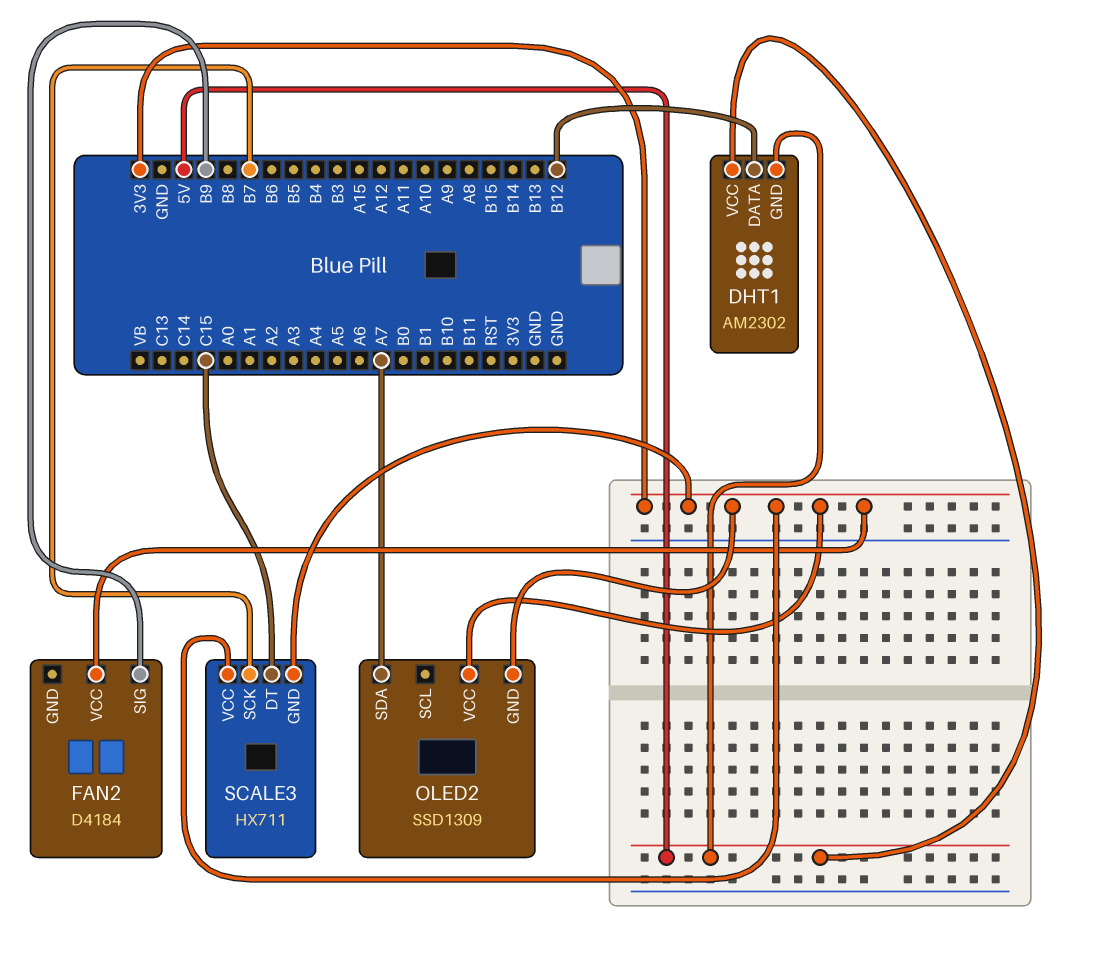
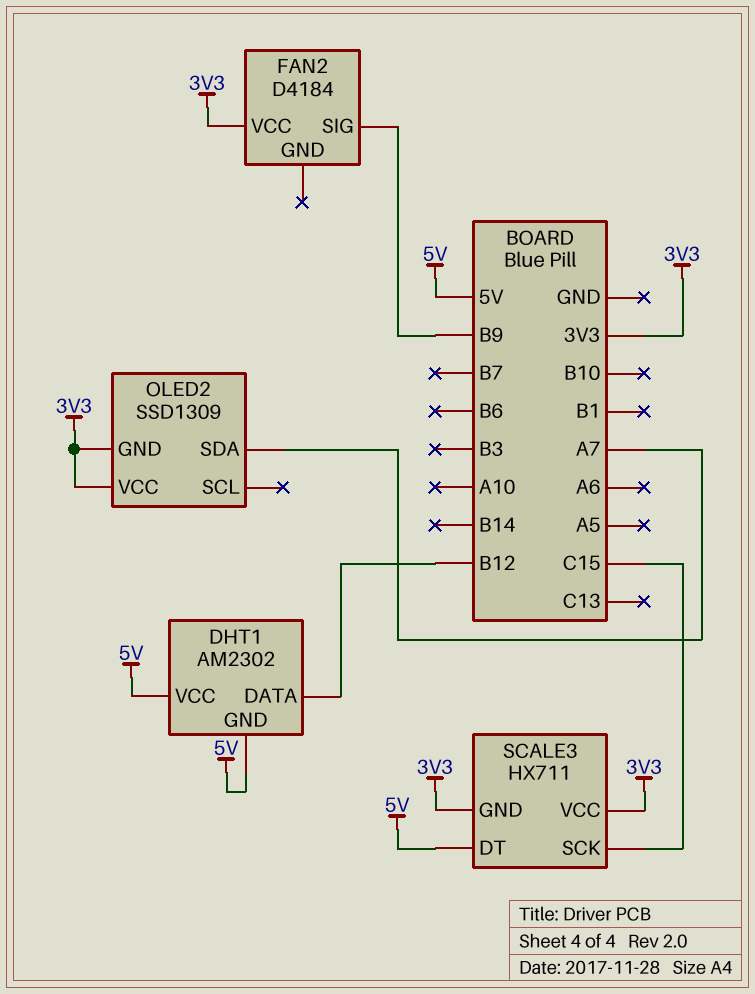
SCALE3 pin DT: C15 -> 5V
SCALE3 pin SCK: B7 -> C15

